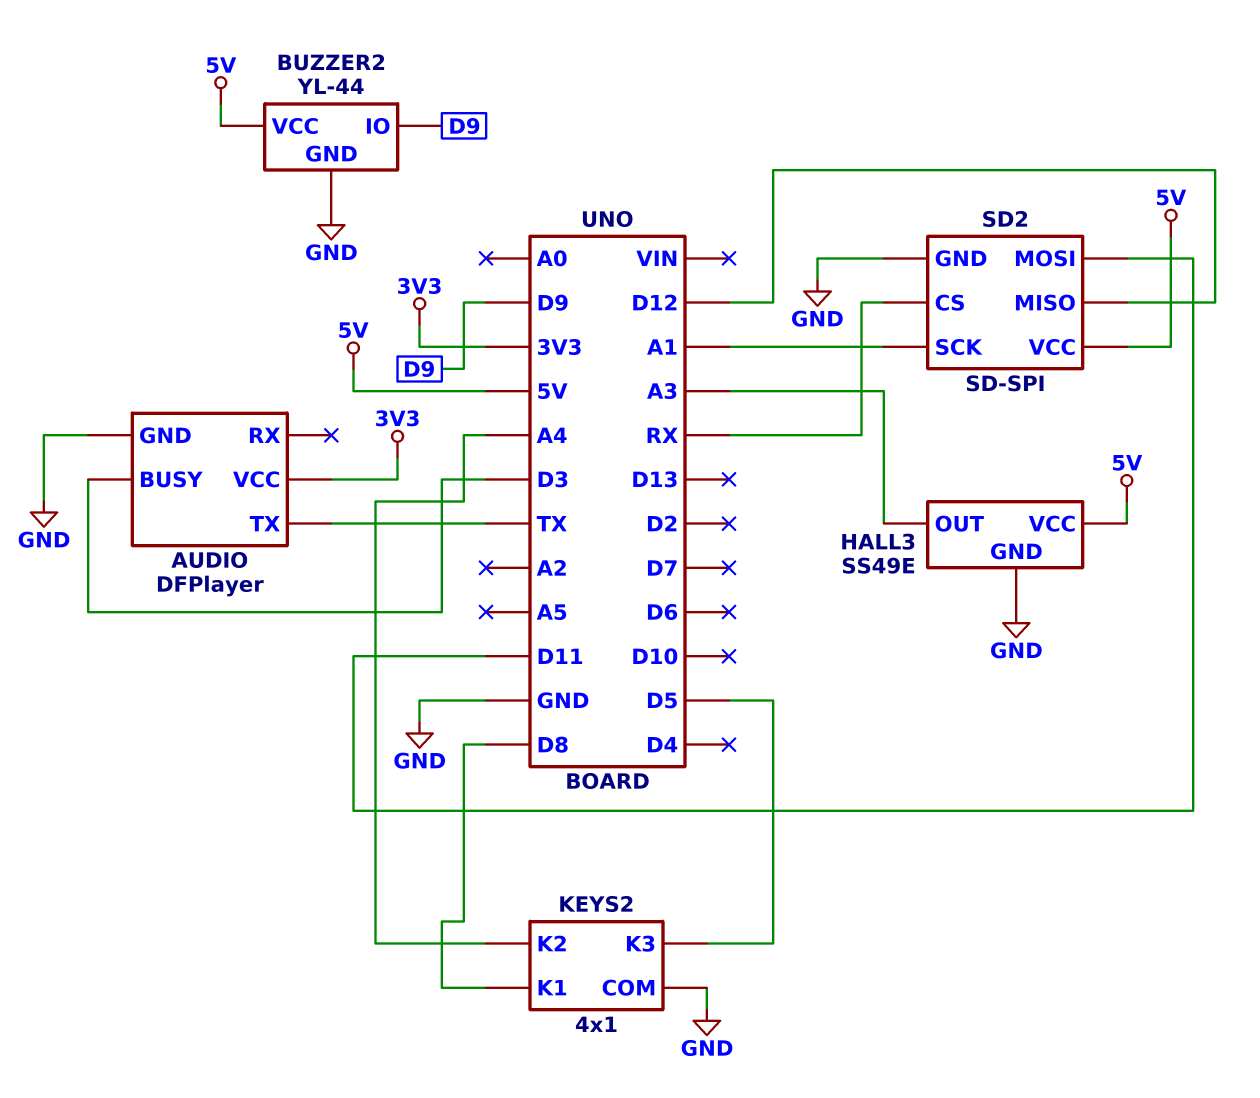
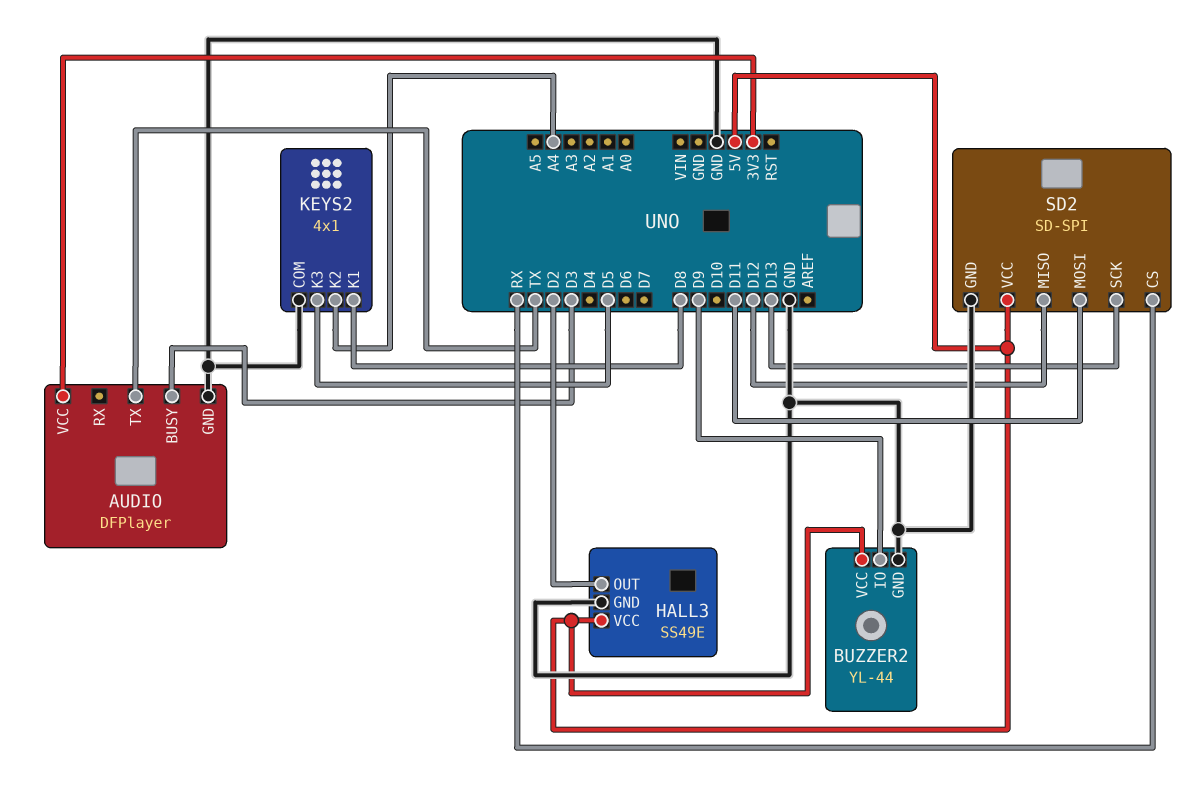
HALL3 pin OUT: A3 -> D2
SD2 pin SCK: A1 -> D13

